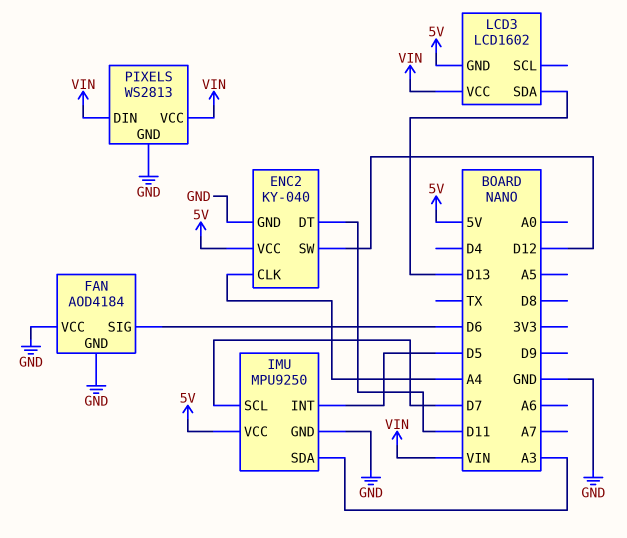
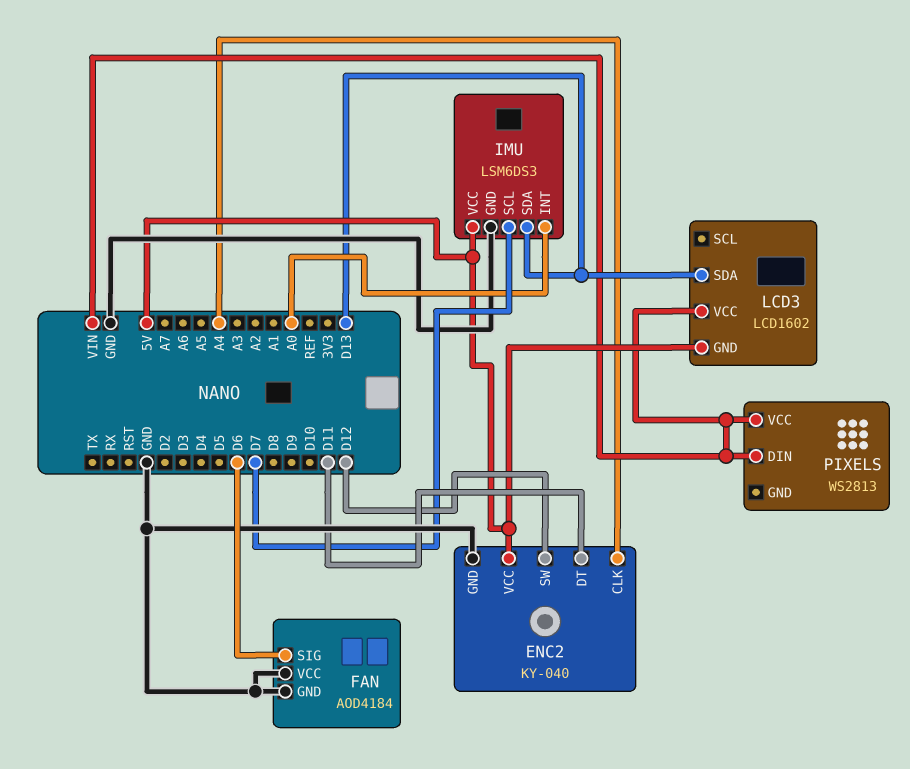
IMU: MPU9250 -> LSM6DS3
IMU pin INT: D5 -> A0
IMU pin SDA: A3 -> D13
PIXELS pin GND: GND -> none

